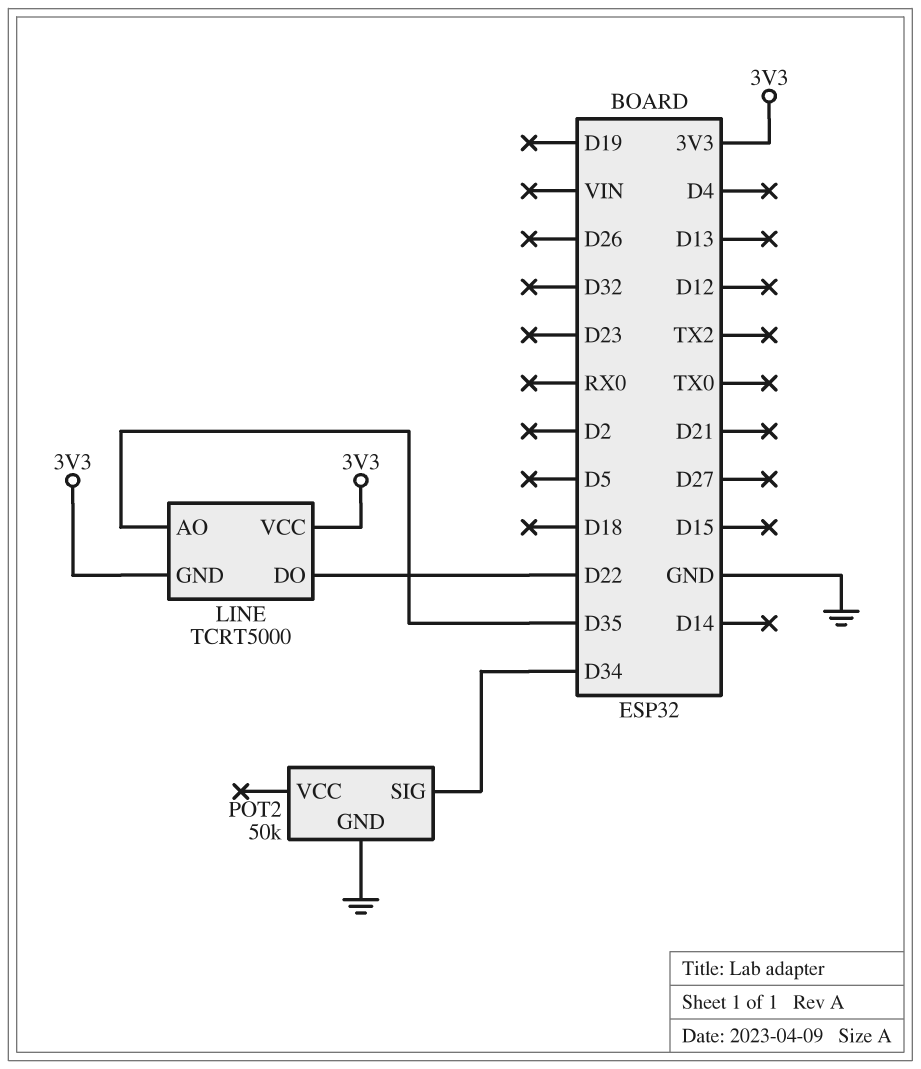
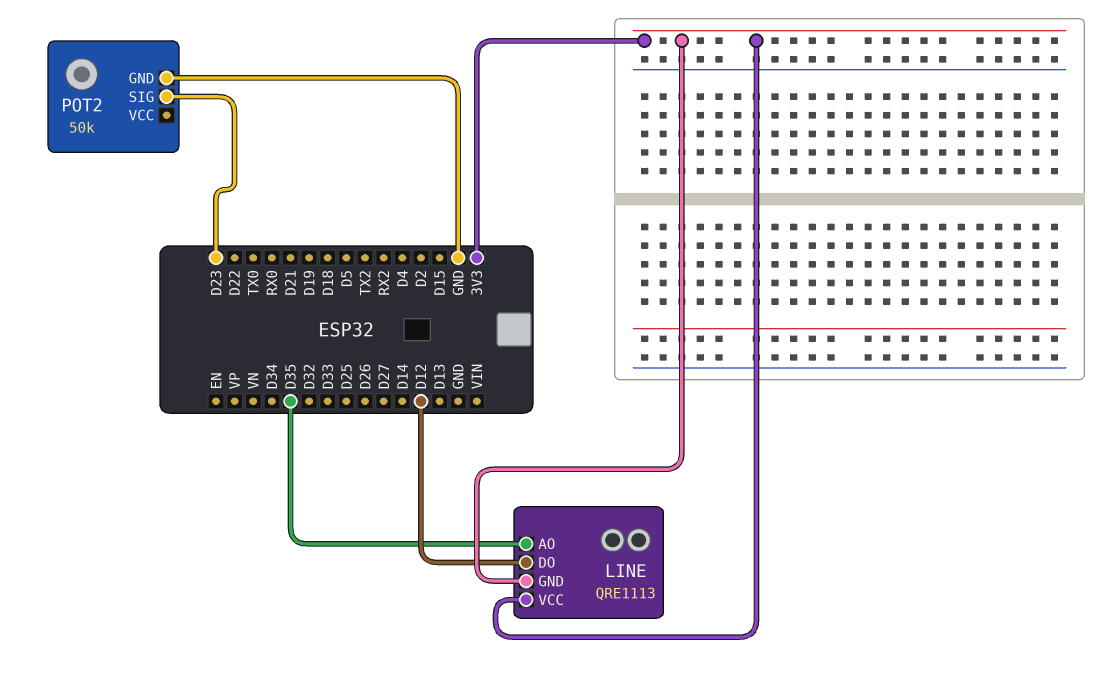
LINE: TCRT5000 -> QRE1113
LINE pin DO: D22 -> D12
POT2 pin SIG: D34 -> D23

